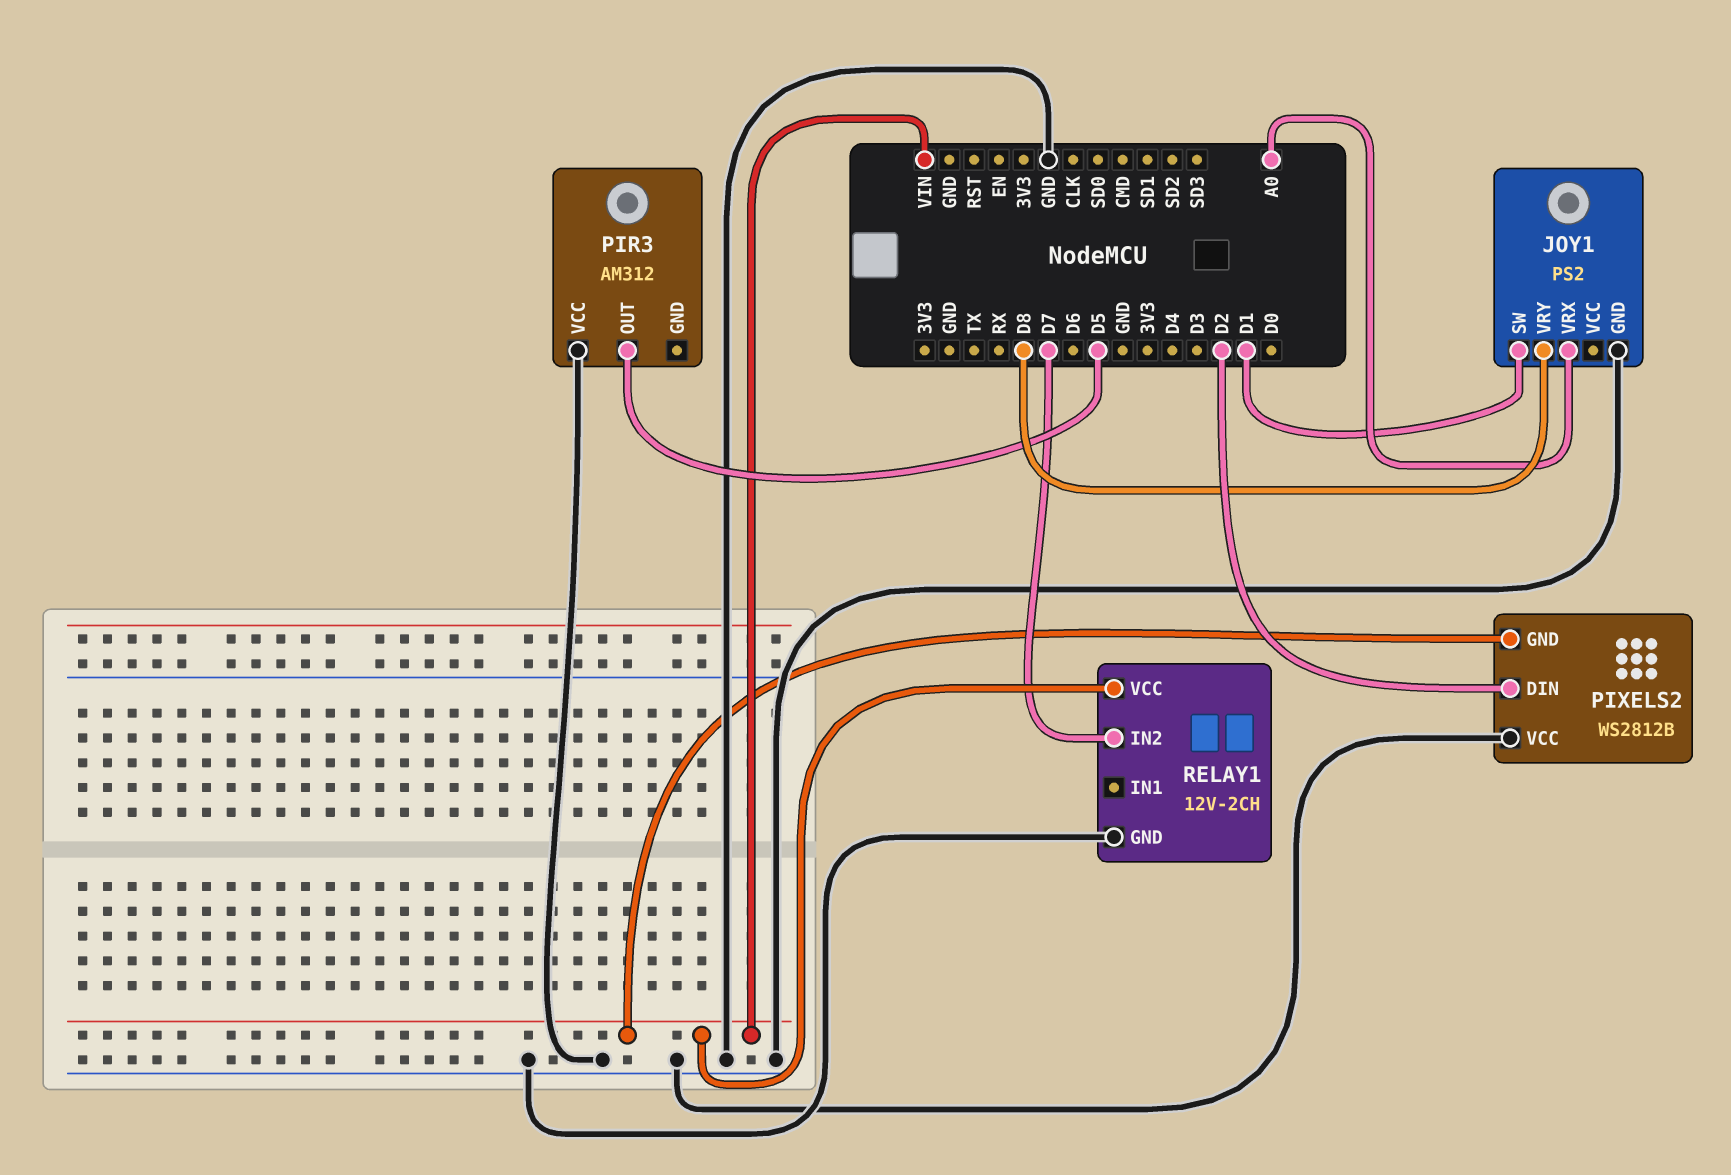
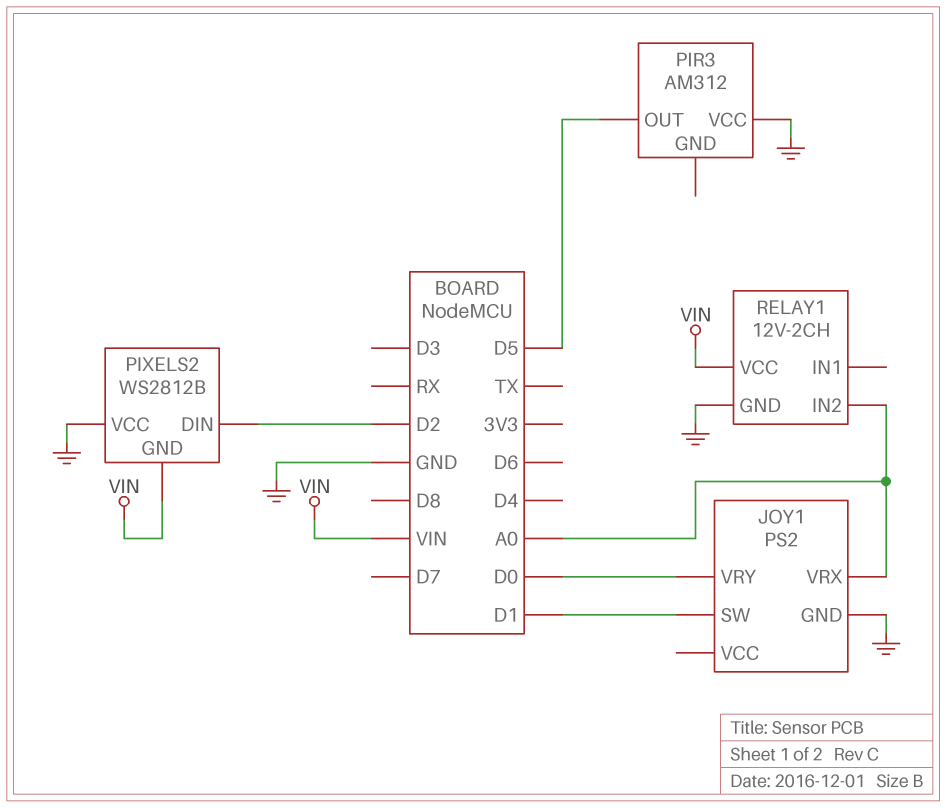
JOY1 pin VRY: D8 -> D0
RELAY1 pin IN2: D7 -> A0

